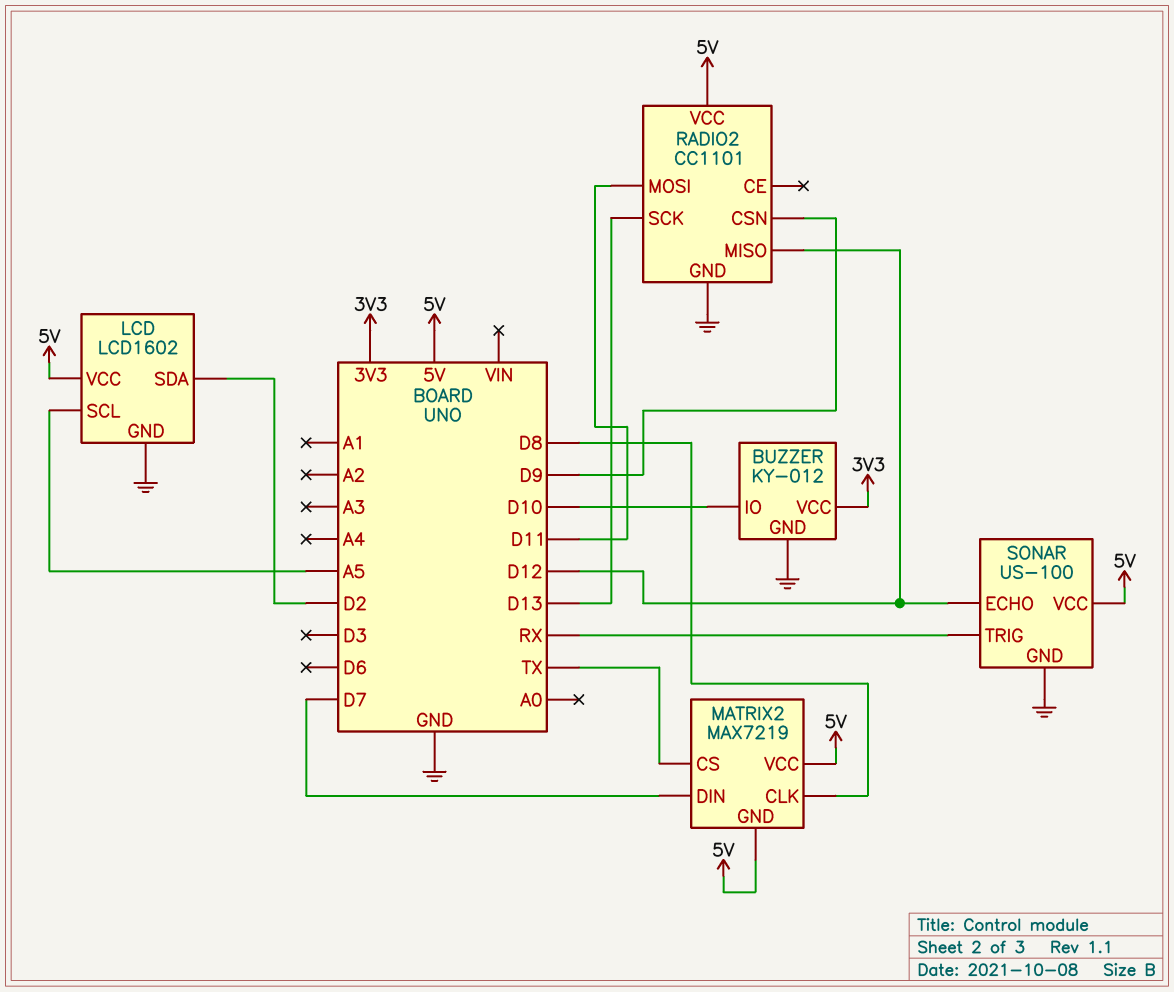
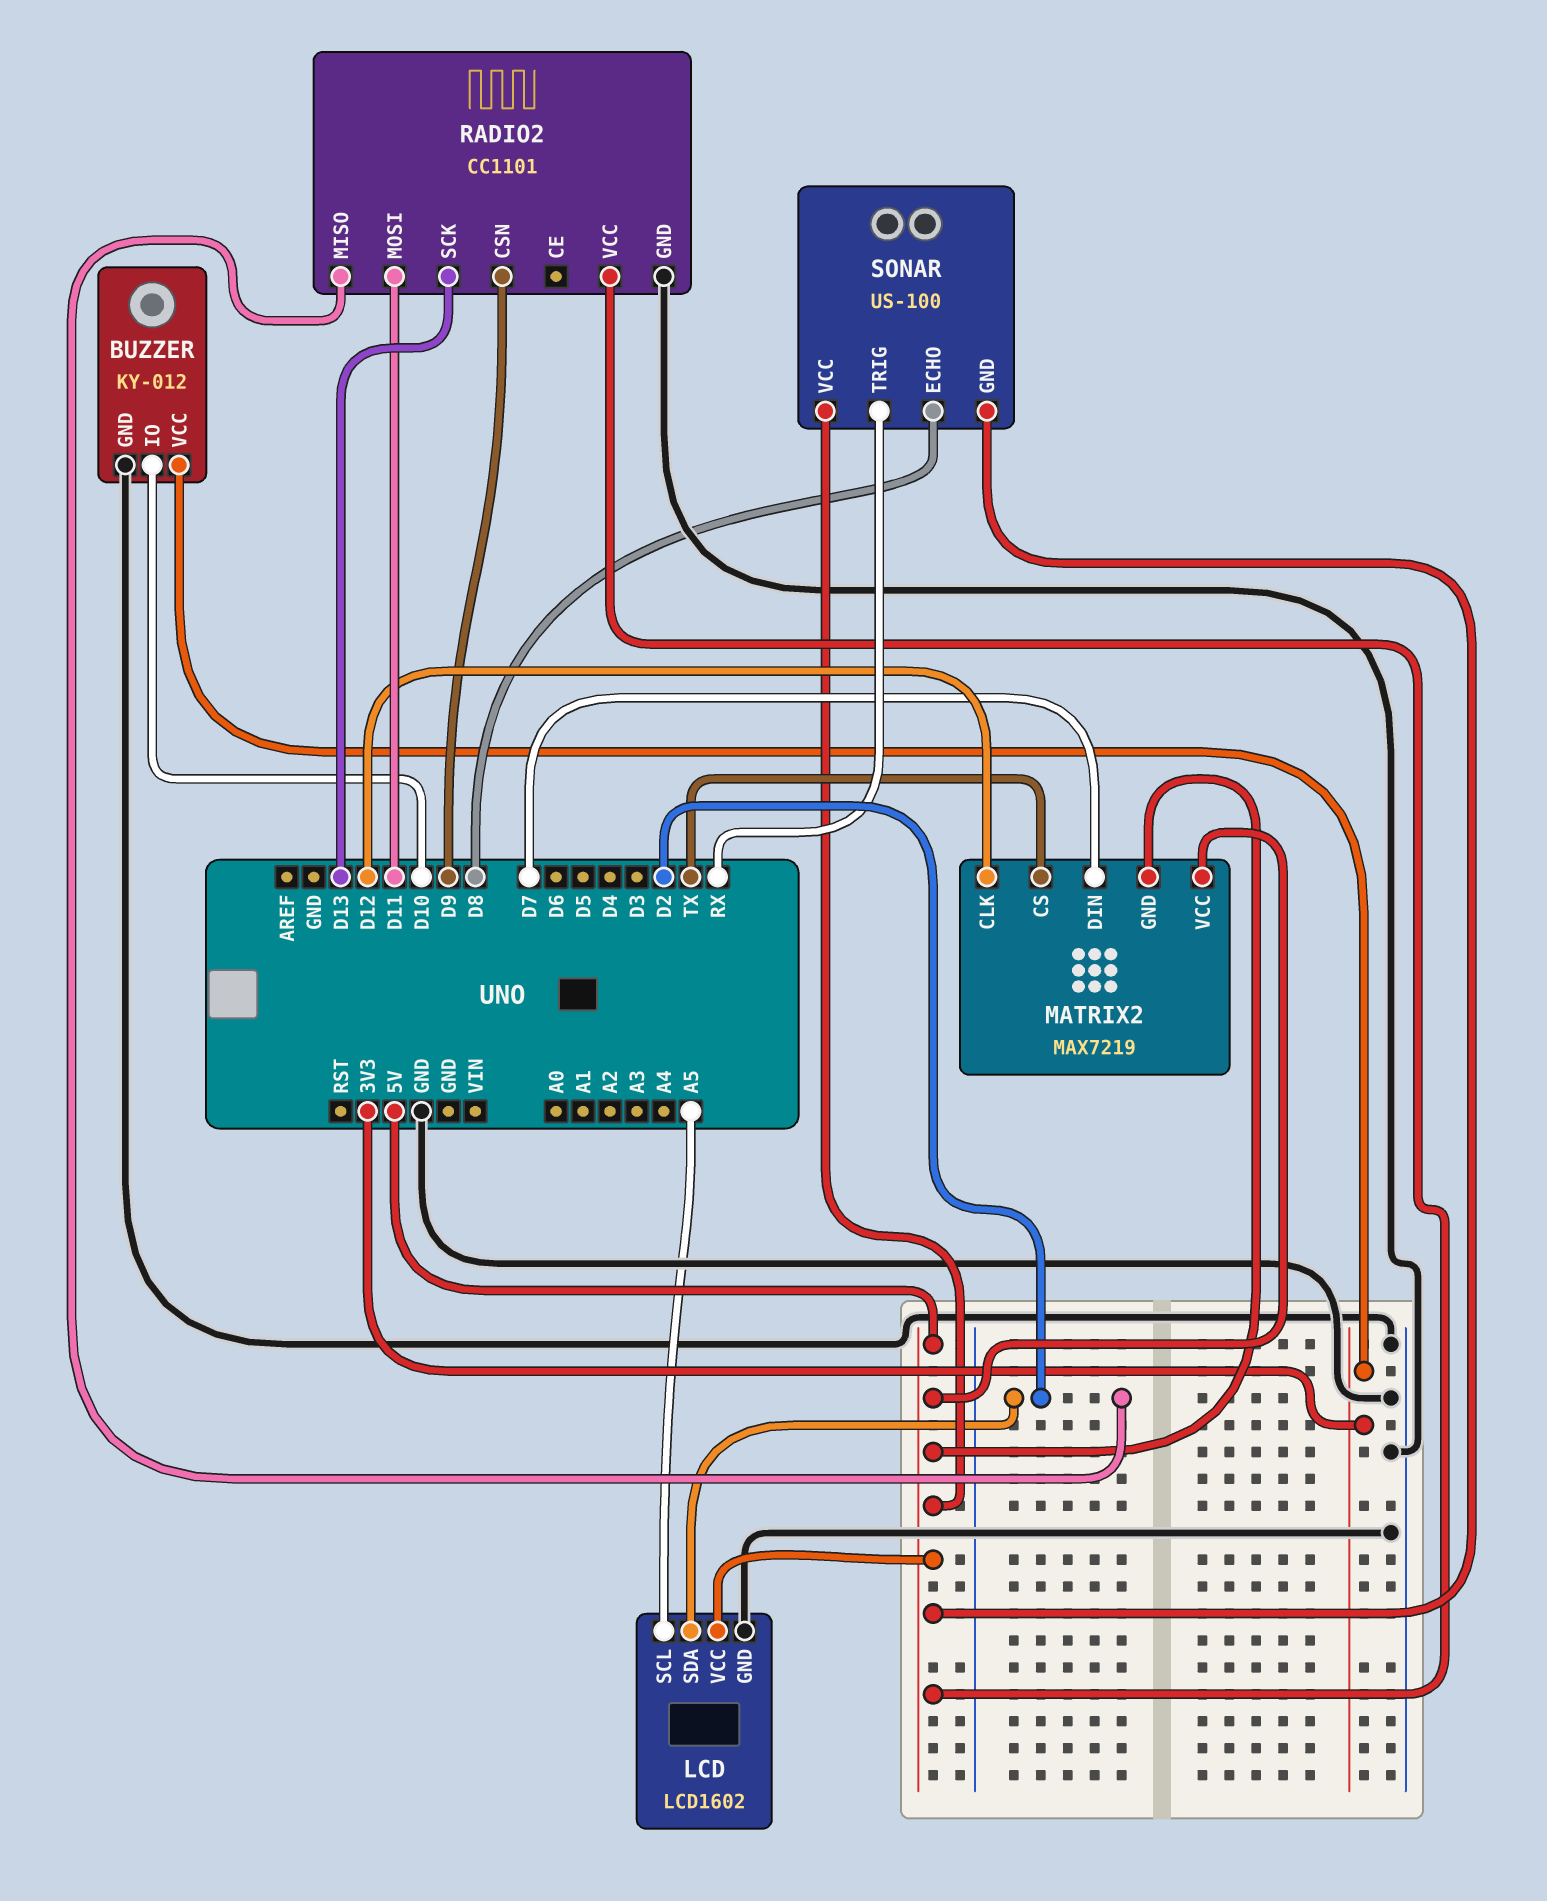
MATRIX2 pin CLK: D8 -> D12
RADIO2 pin MISO: D12 -> D2
SONAR pin ECHO: D12 -> D8
SONAR pin GND: GND -> 5V

